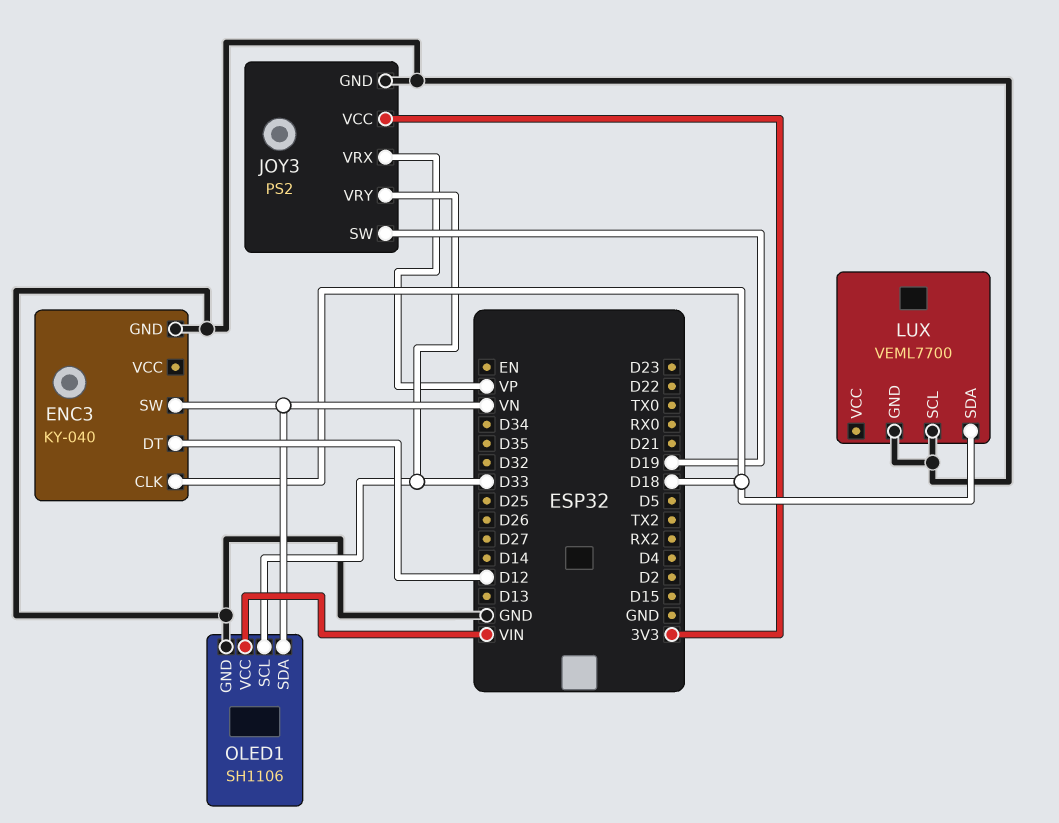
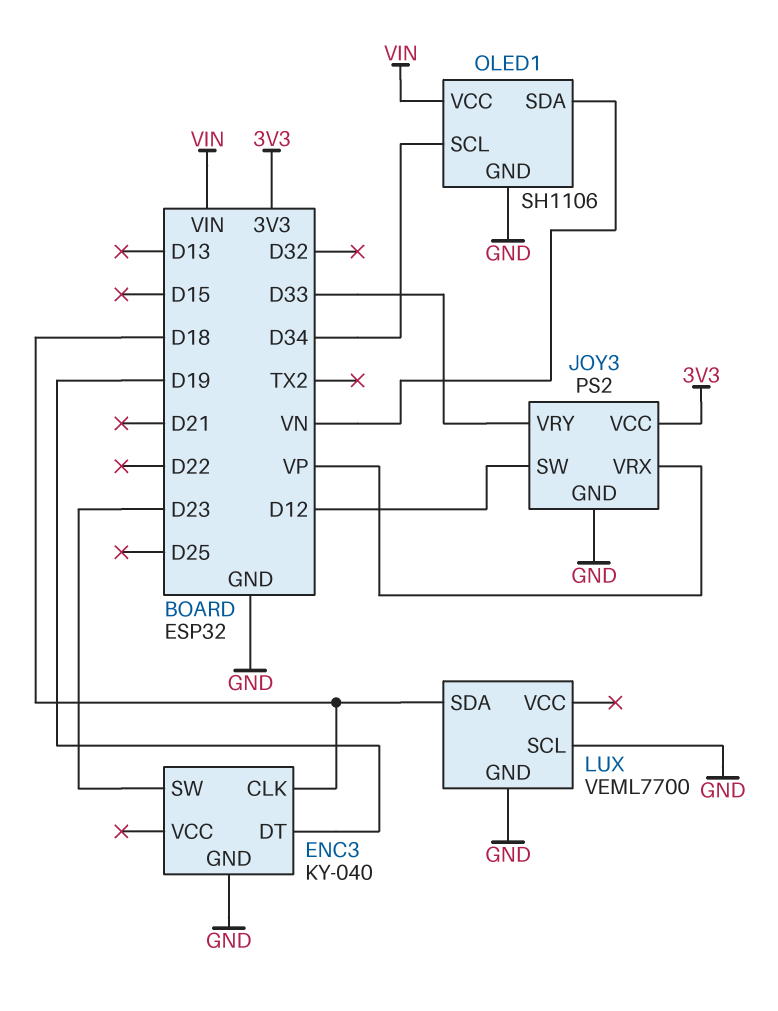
ENC3 pin DT: D12 -> D19
ENC3 pin SW: VN -> D23
JOY3 pin SW: D19 -> D12
OLED1 pin SCL: D33 -> D34

